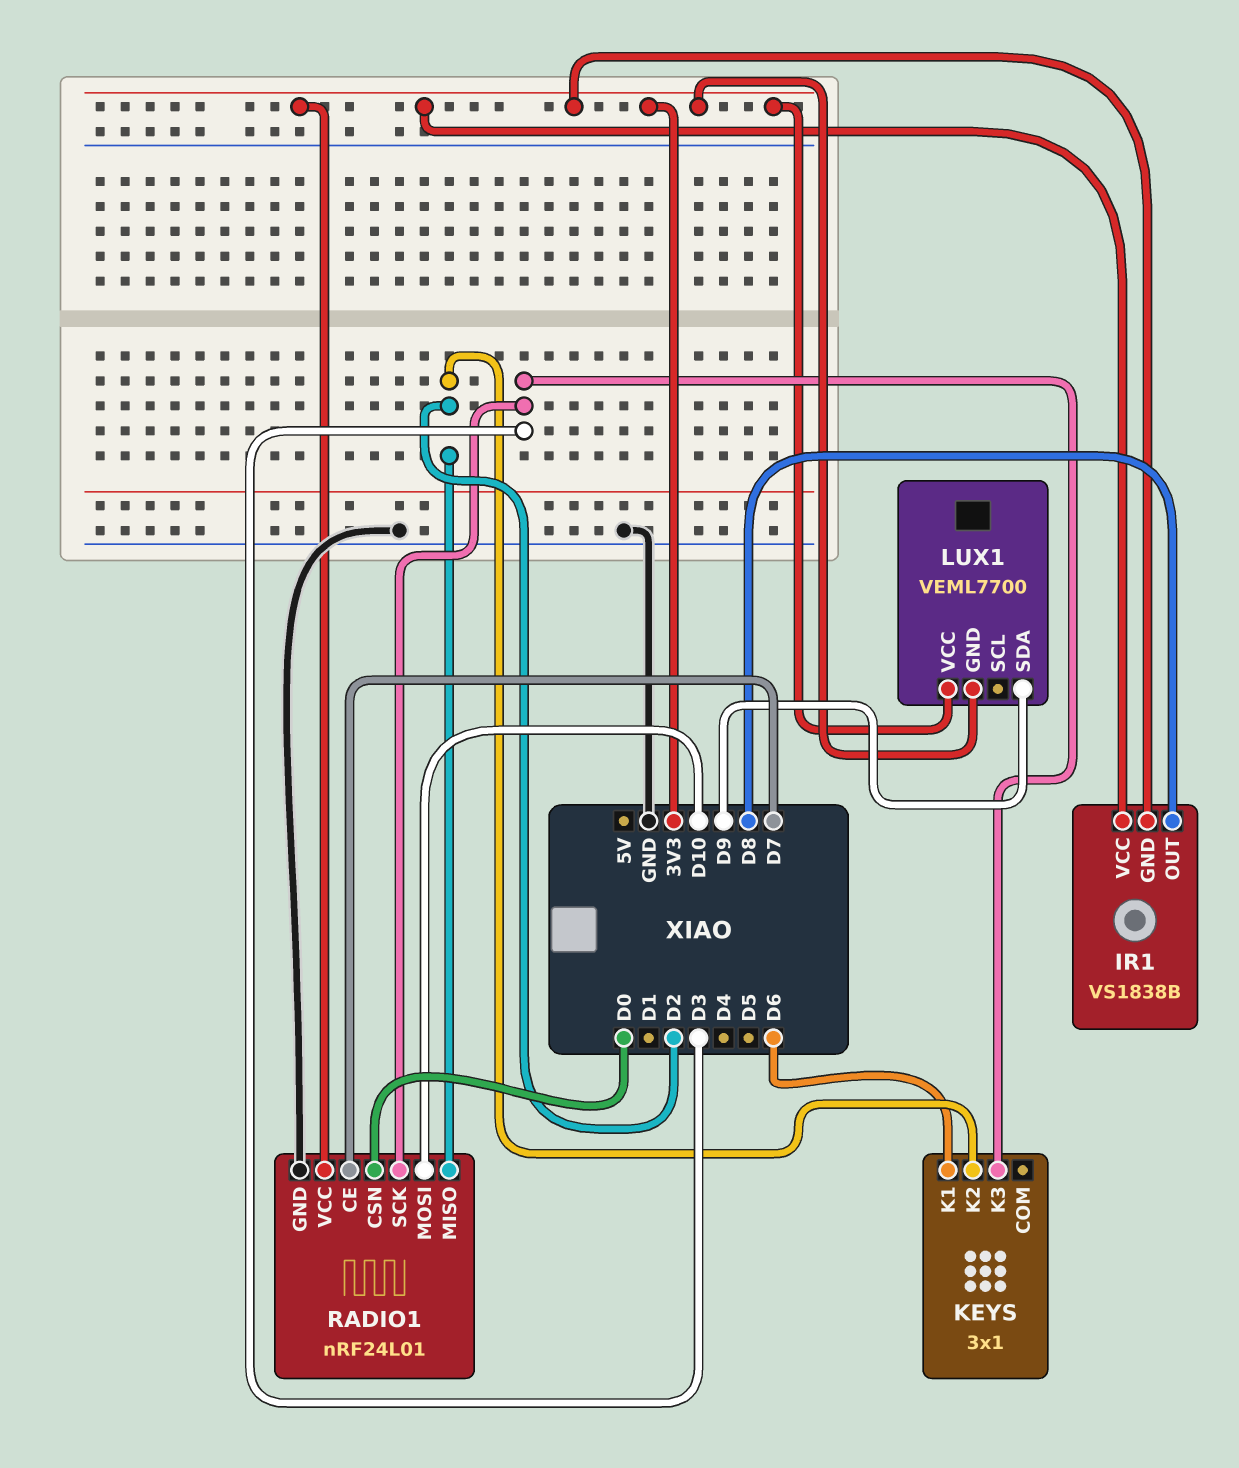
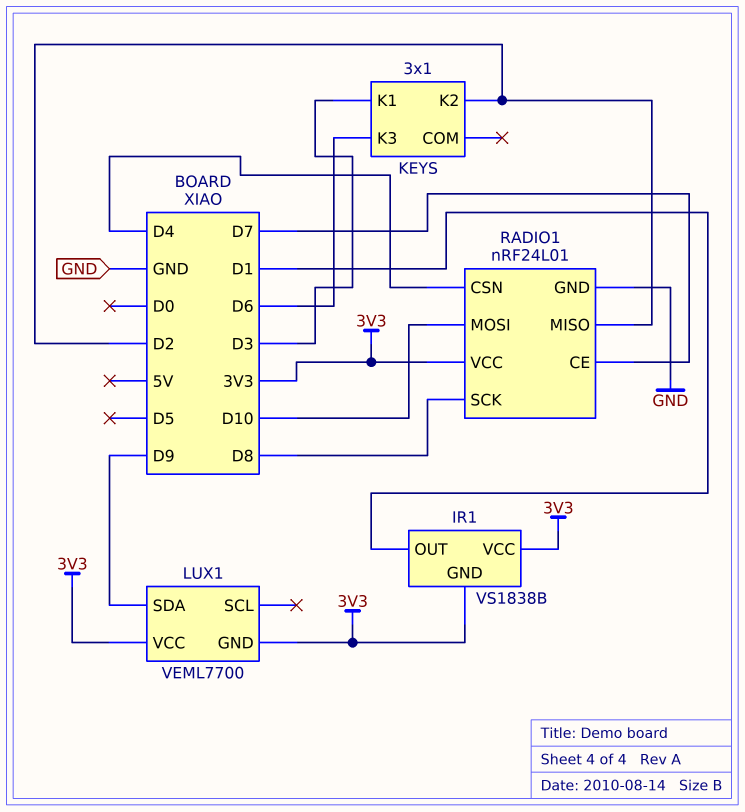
IR1 pin OUT: D8 -> D1
KEYS pin K1: D6 -> D3
KEYS pin K3: D3 -> D6
RADIO1 pin CSN: D0 -> D4
RADIO1 pin SCK: D3 -> D8

